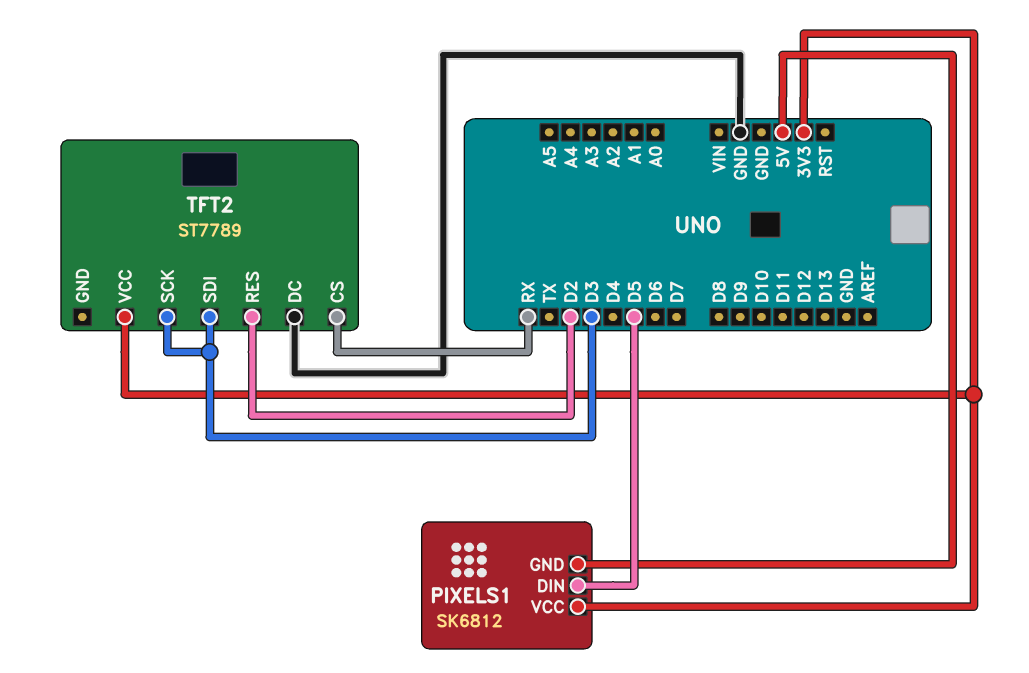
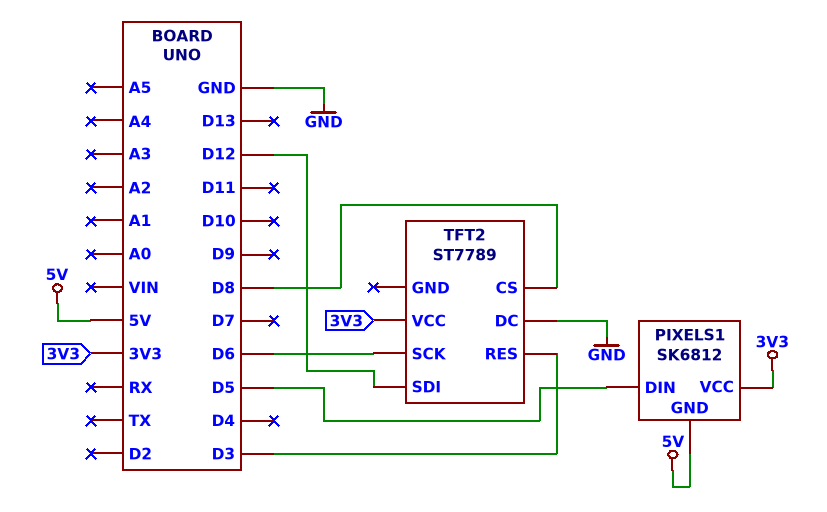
TFT2 pin CS: RX -> D8
TFT2 pin RES: D2 -> D3
TFT2 pin SCK: D3 -> D6
TFT2 pin SDI: D3 -> D12

